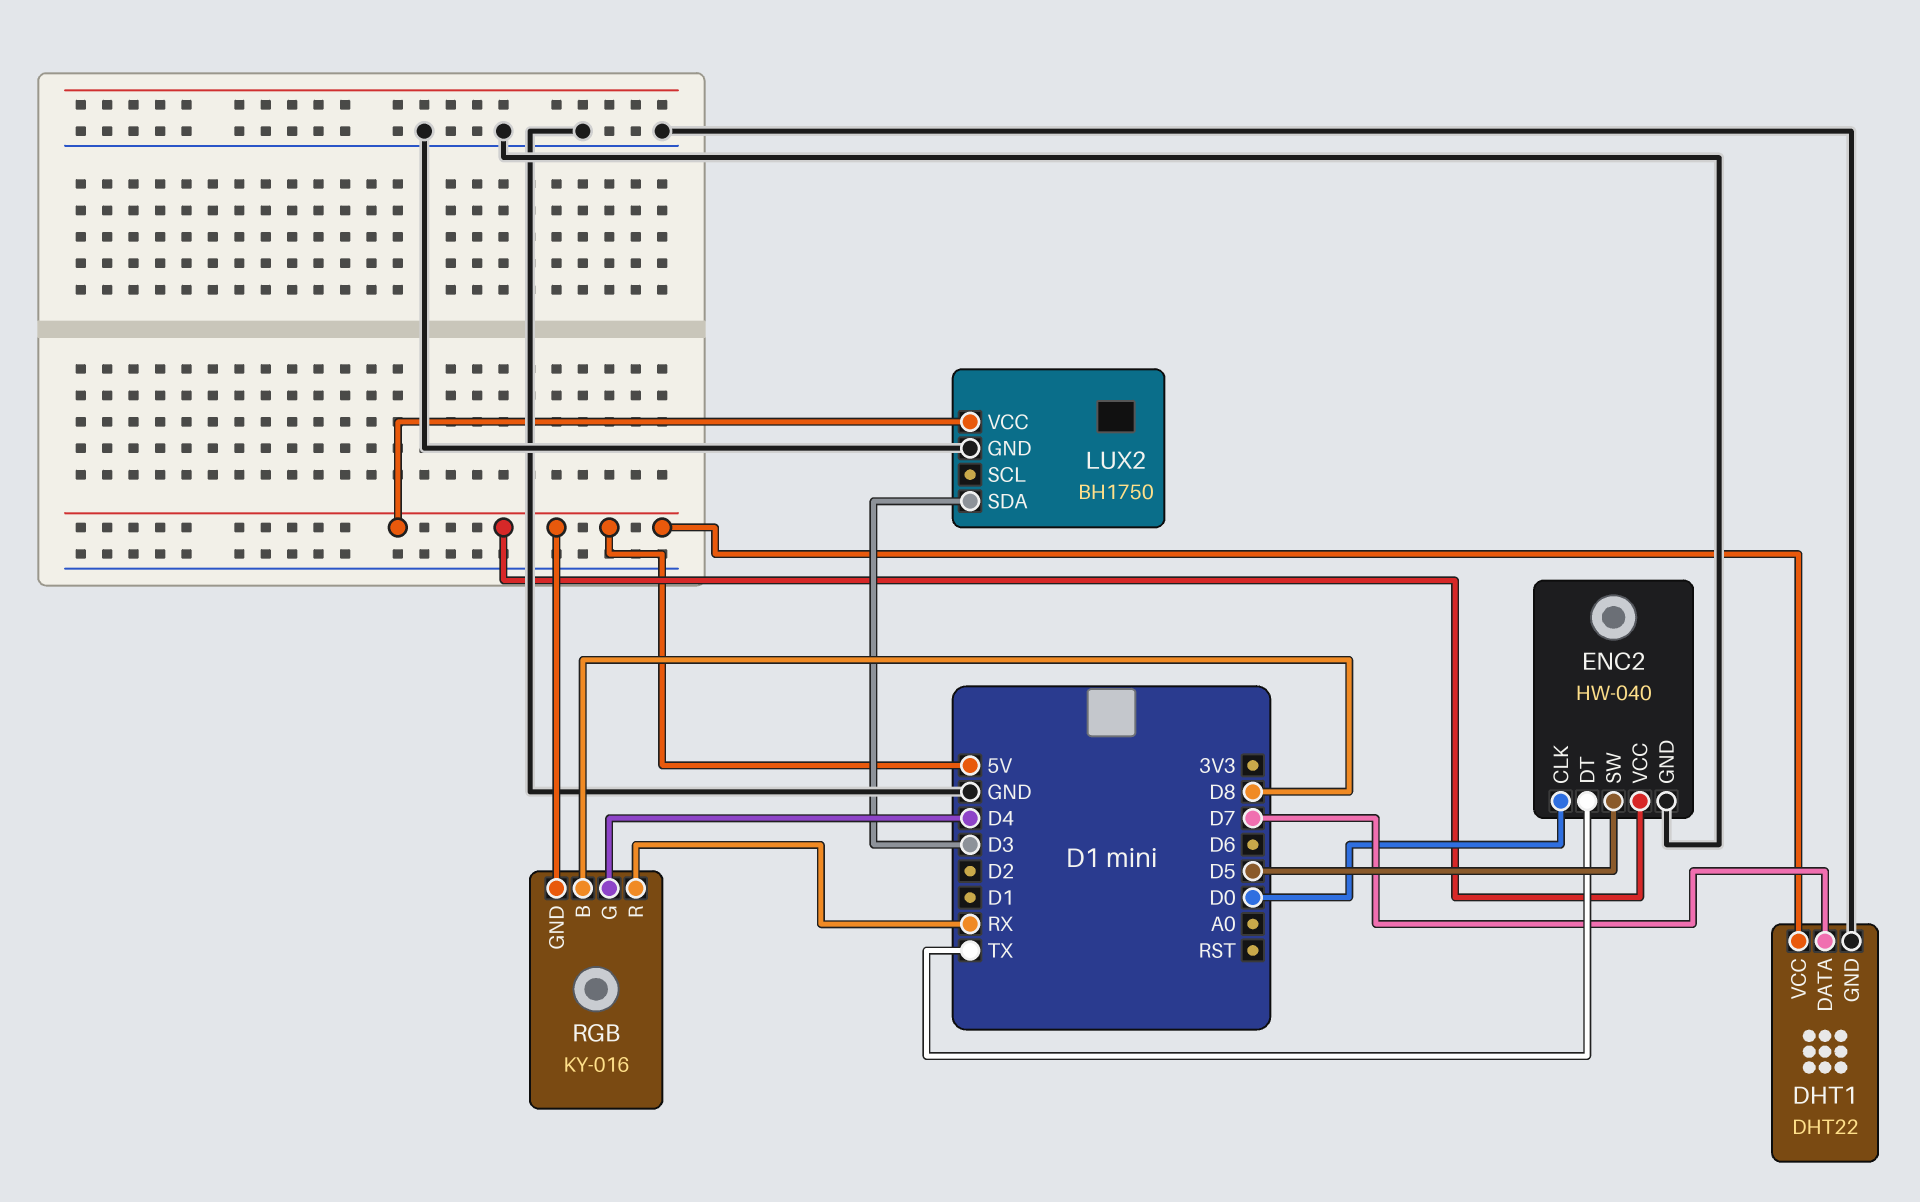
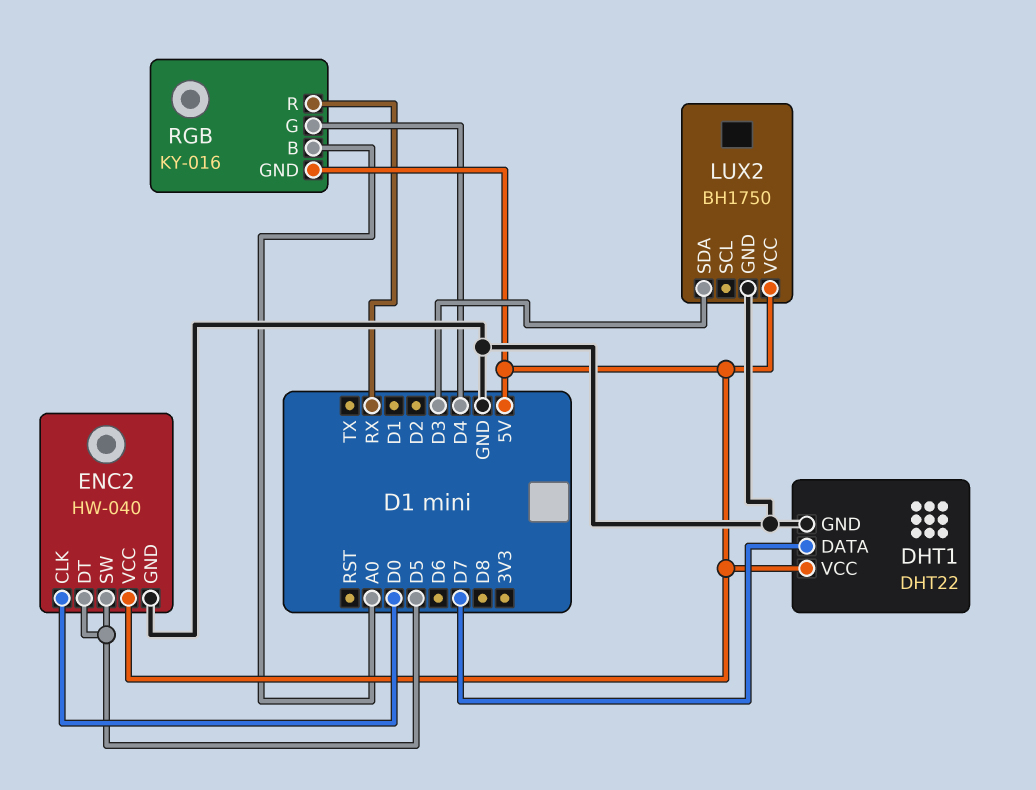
ENC2 pin DT: TX -> D5
RGB pin B: D8 -> A0

